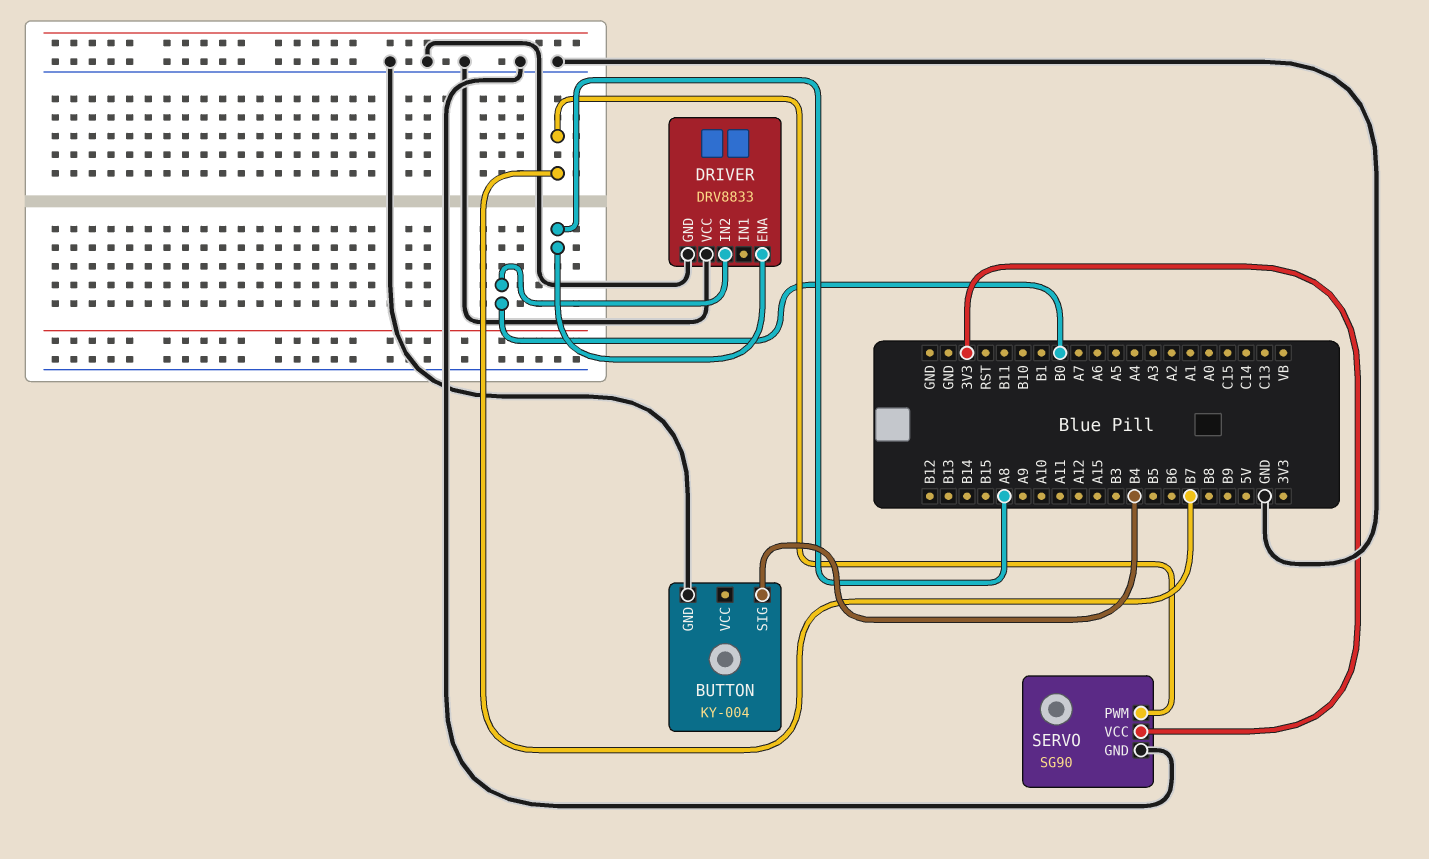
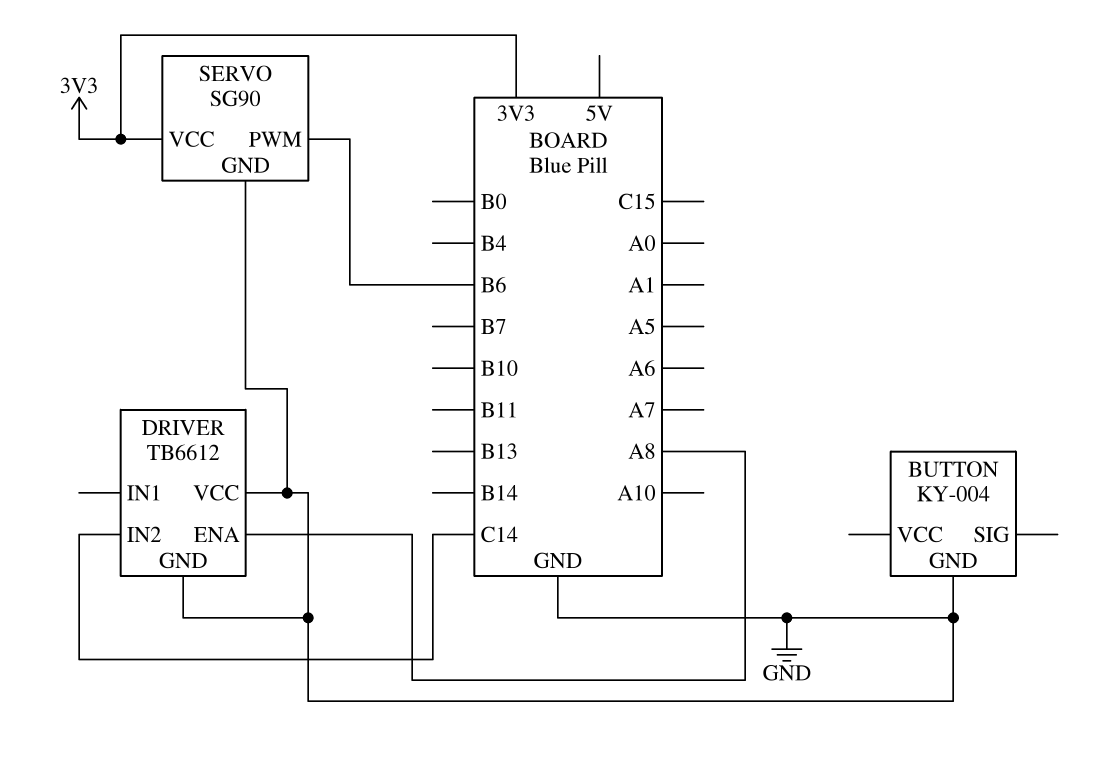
BUTTON pin SIG: B4 -> none
DRIVER: DRV8833 -> TB6612
DRIVER pin IN2: B0 -> C14
SERVO pin PWM: B7 -> B6

